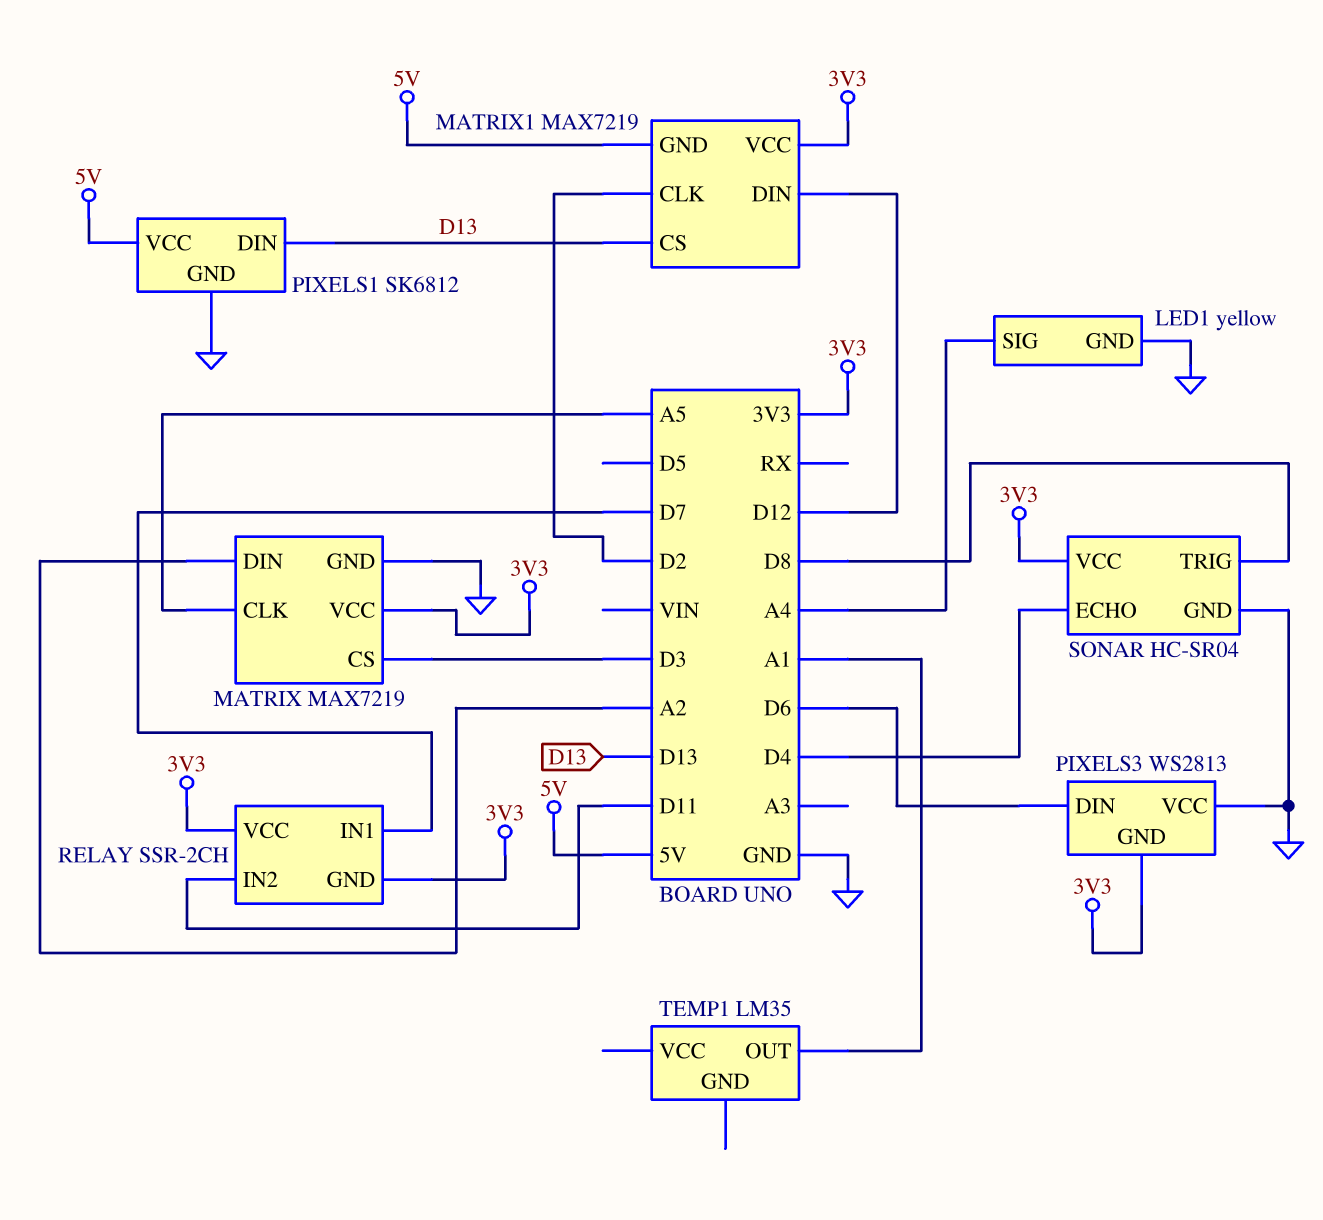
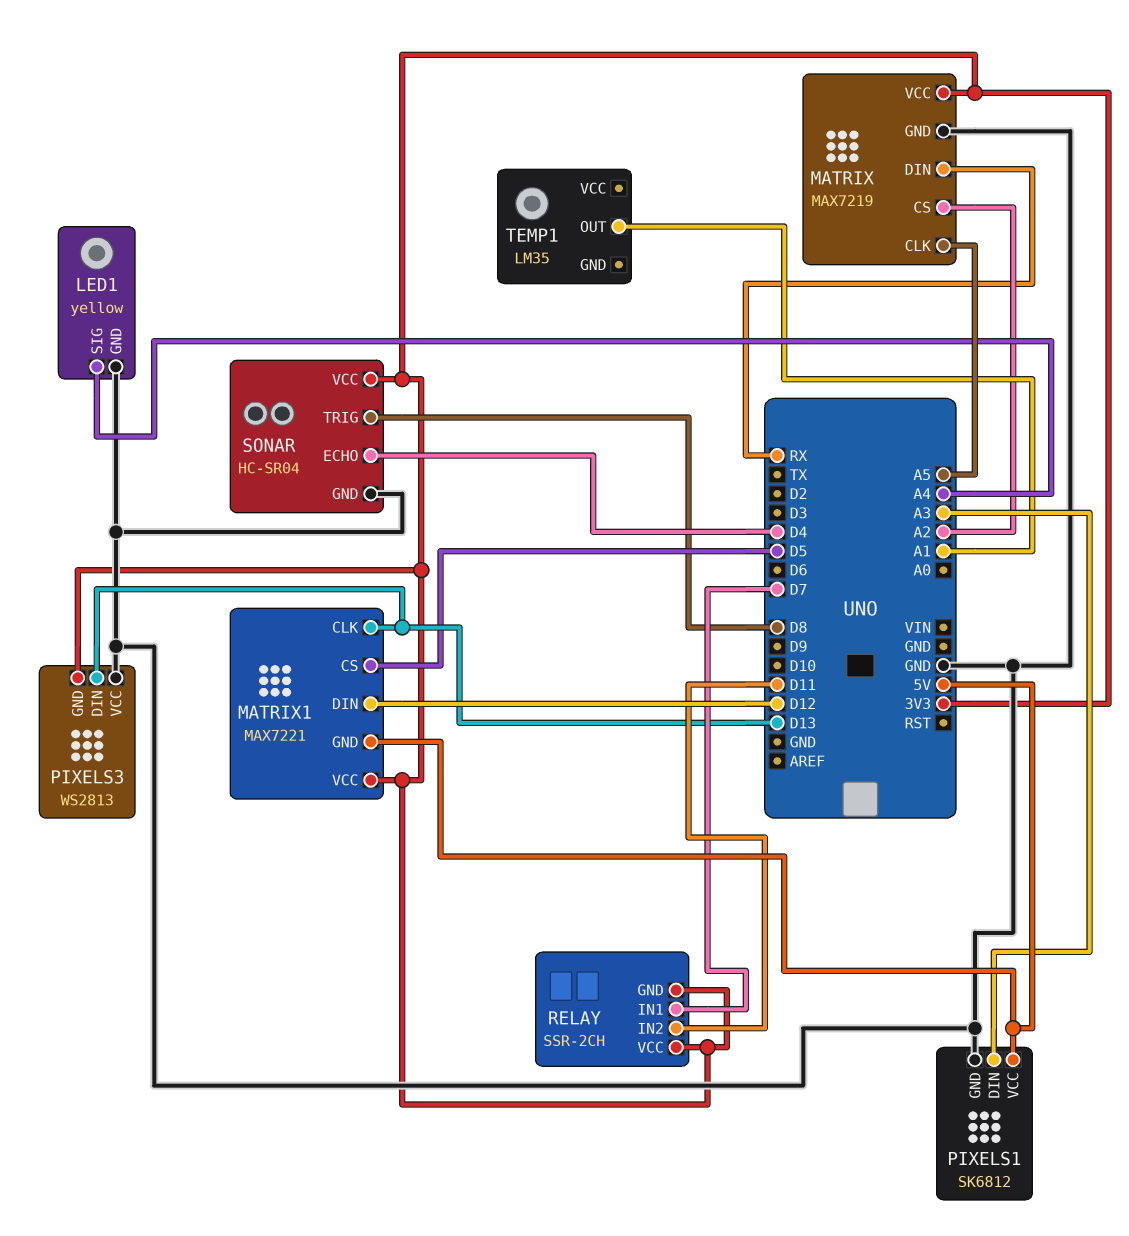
MATRIX pin CS: D3 -> A2
MATRIX pin DIN: A2 -> RX
MATRIX1: MAX7219 -> MAX7221
MATRIX1 pin CLK: D2 -> D13
MATRIX1 pin CS: D13 -> D5
PIXELS1 pin DIN: D13 -> A3
PIXELS3 pin DIN: D6 -> D13

